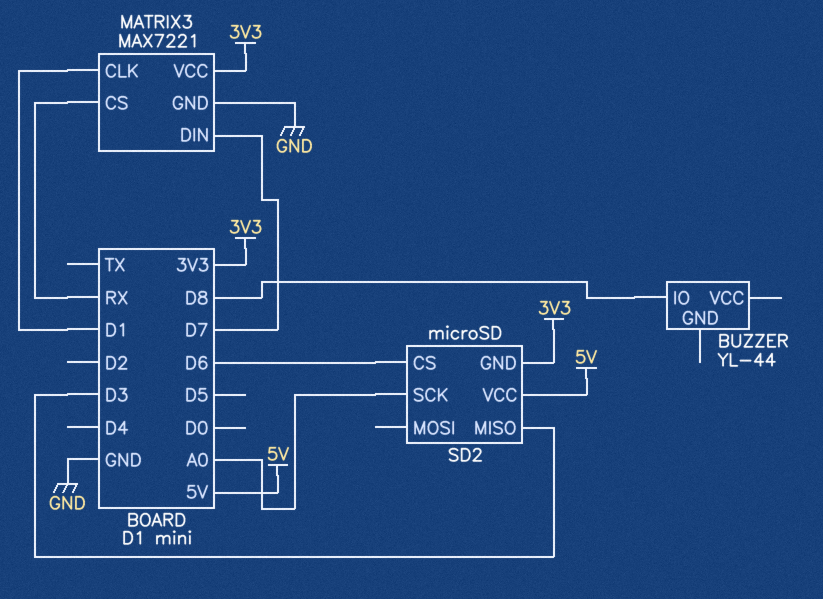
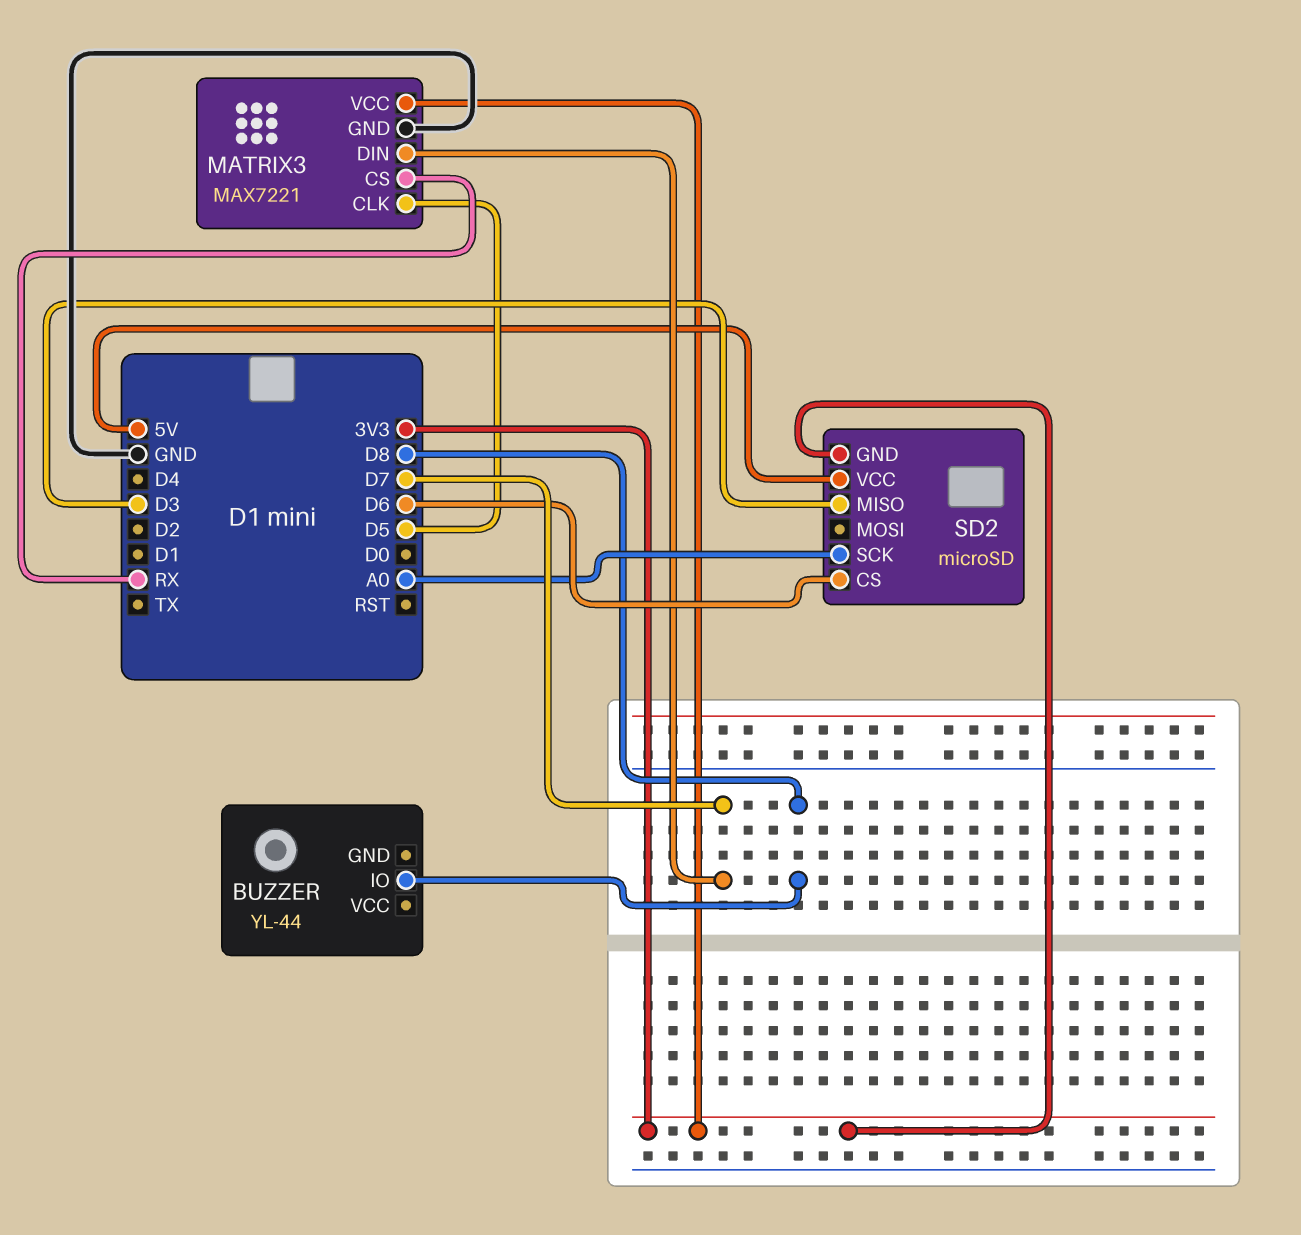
MATRIX3 pin CLK: D1 -> D5

